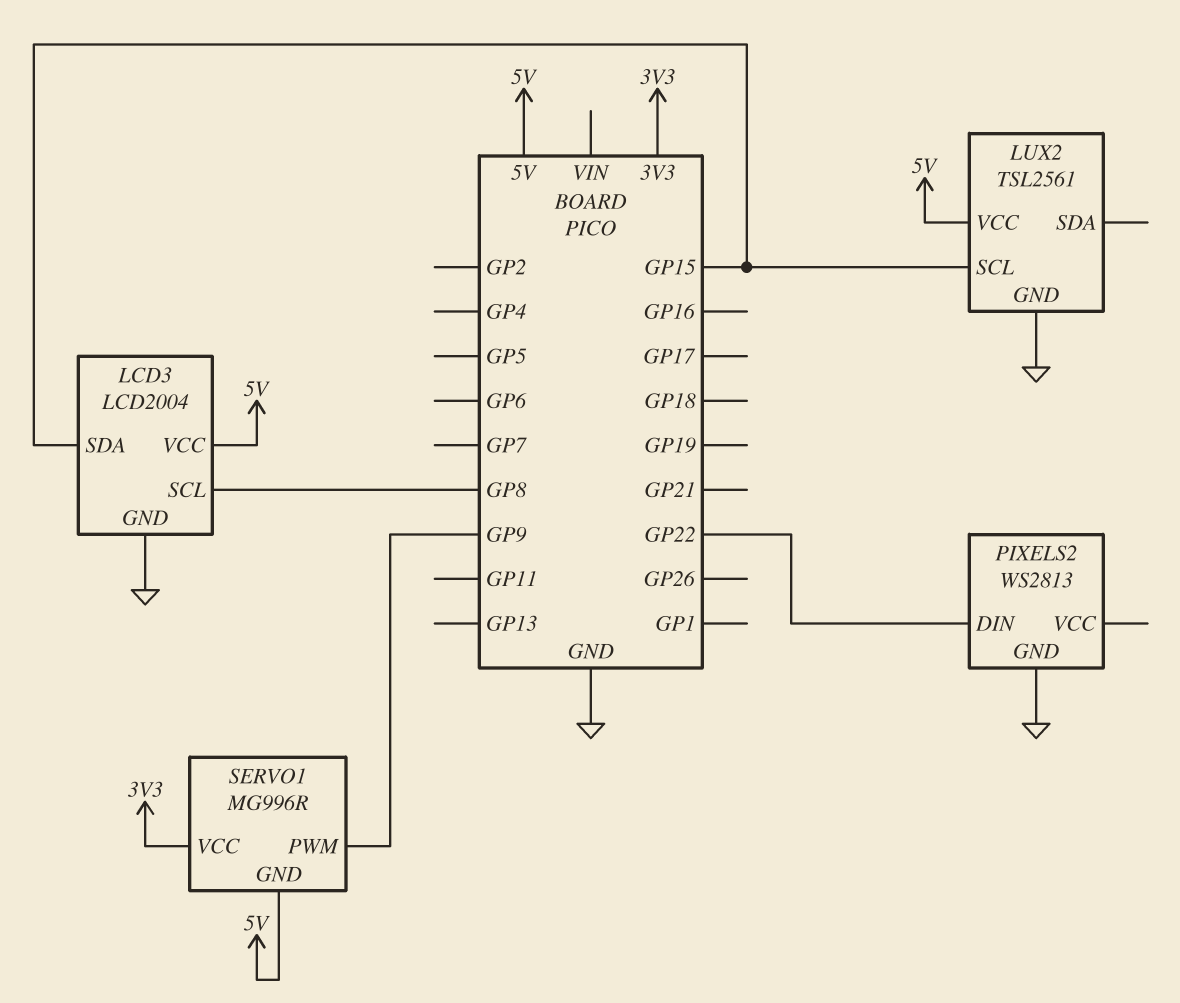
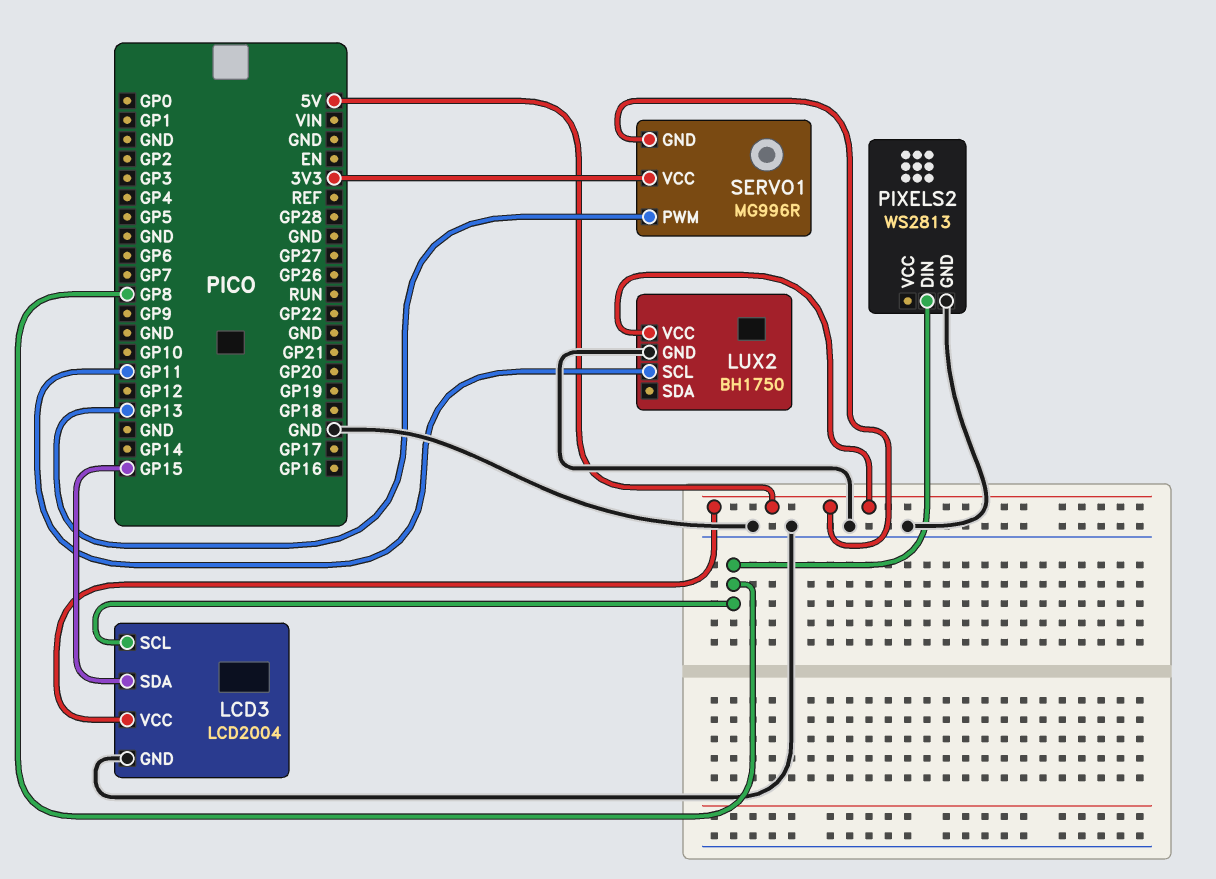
LUX2: TSL2561 -> BH1750
LUX2 pin SCL: GP15 -> GP11
PIXELS2 pin DIN: GP22 -> GP8
SERVO1 pin PWM: GP9 -> GP13

